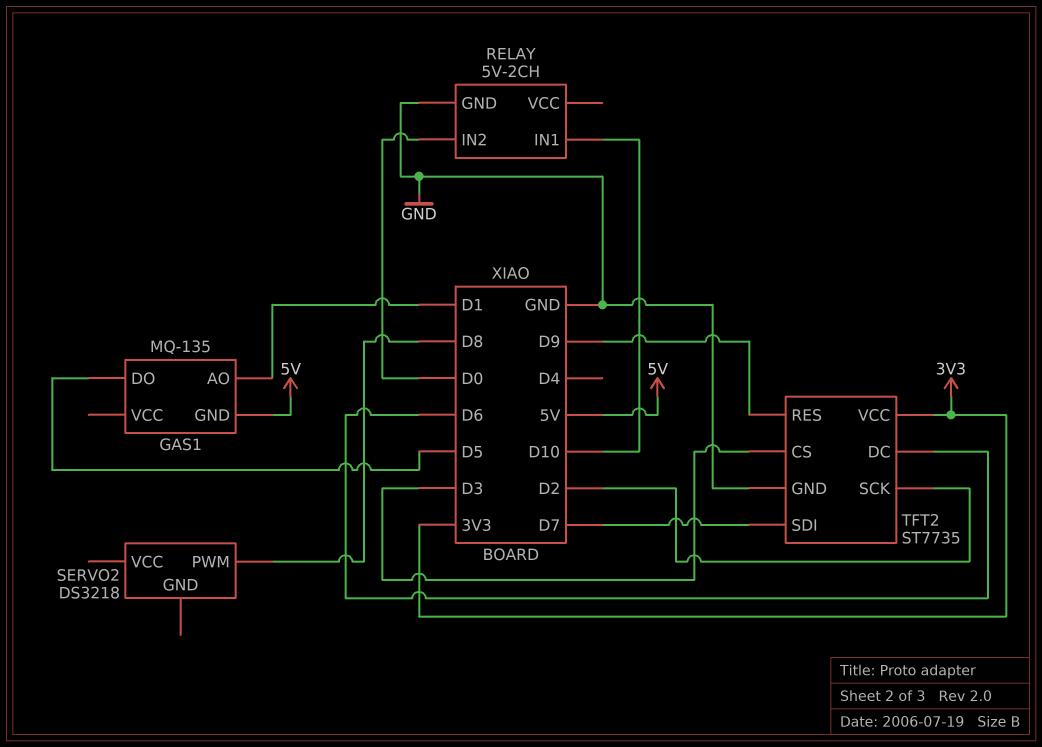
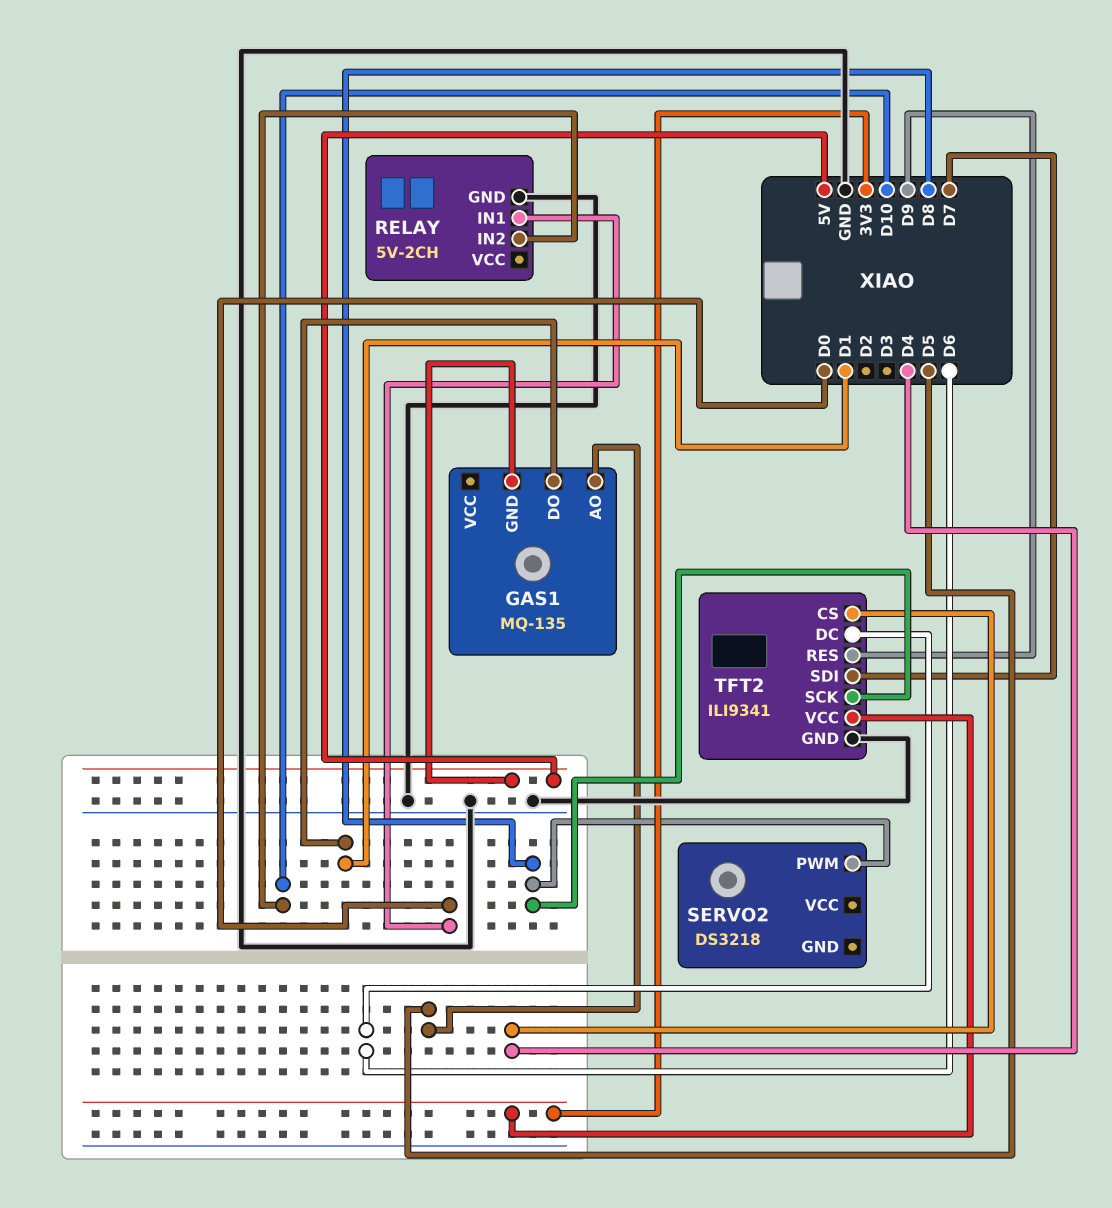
GAS1 pin AO: D1 -> D5
GAS1 pin DO: D5 -> D1
RELAY pin IN1: D10 -> D0
RELAY pin IN2: D0 -> D10
TFT2: ST7735 -> ILI9341
TFT2 pin CS: D3 -> D4
TFT2 pin SCK: D2 -> D8

